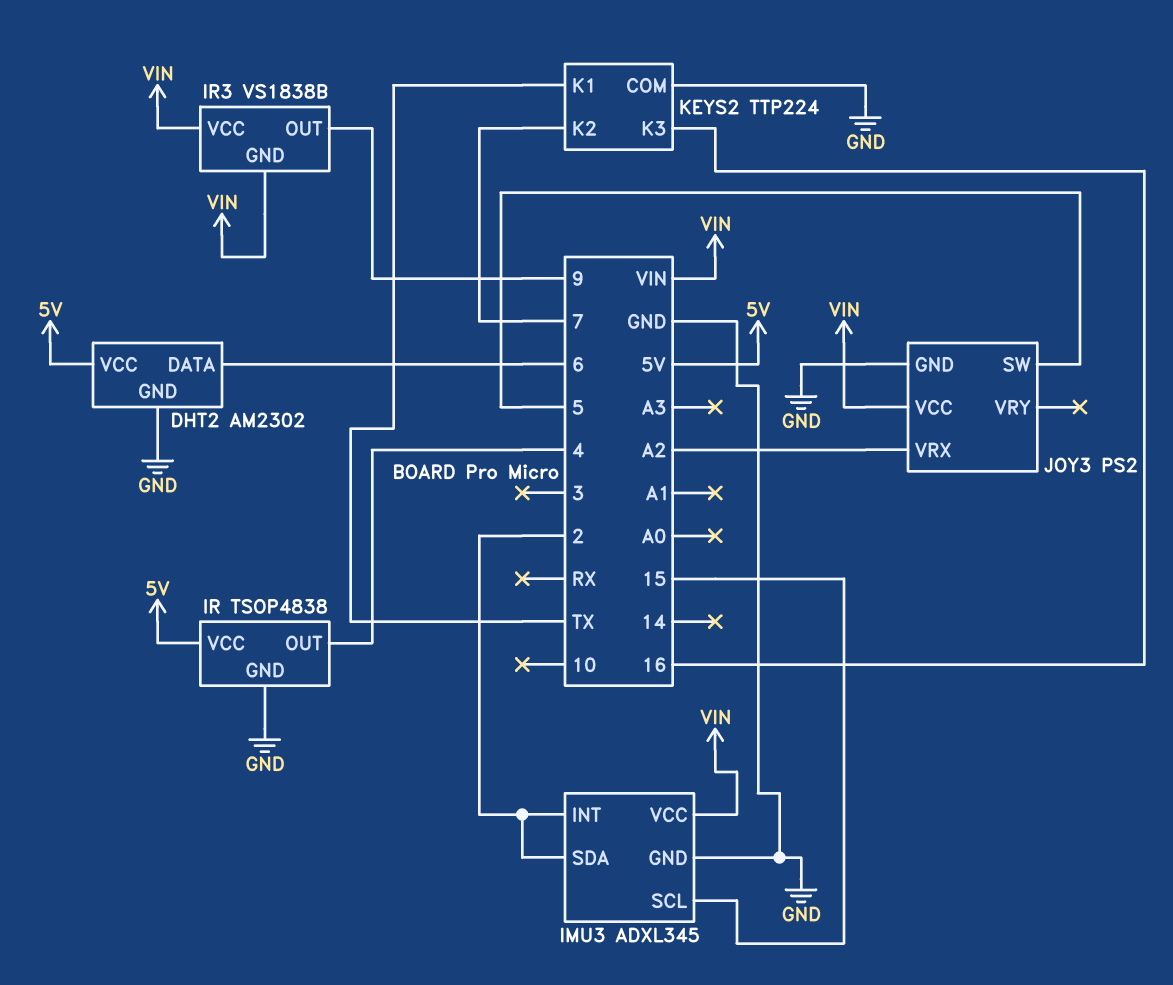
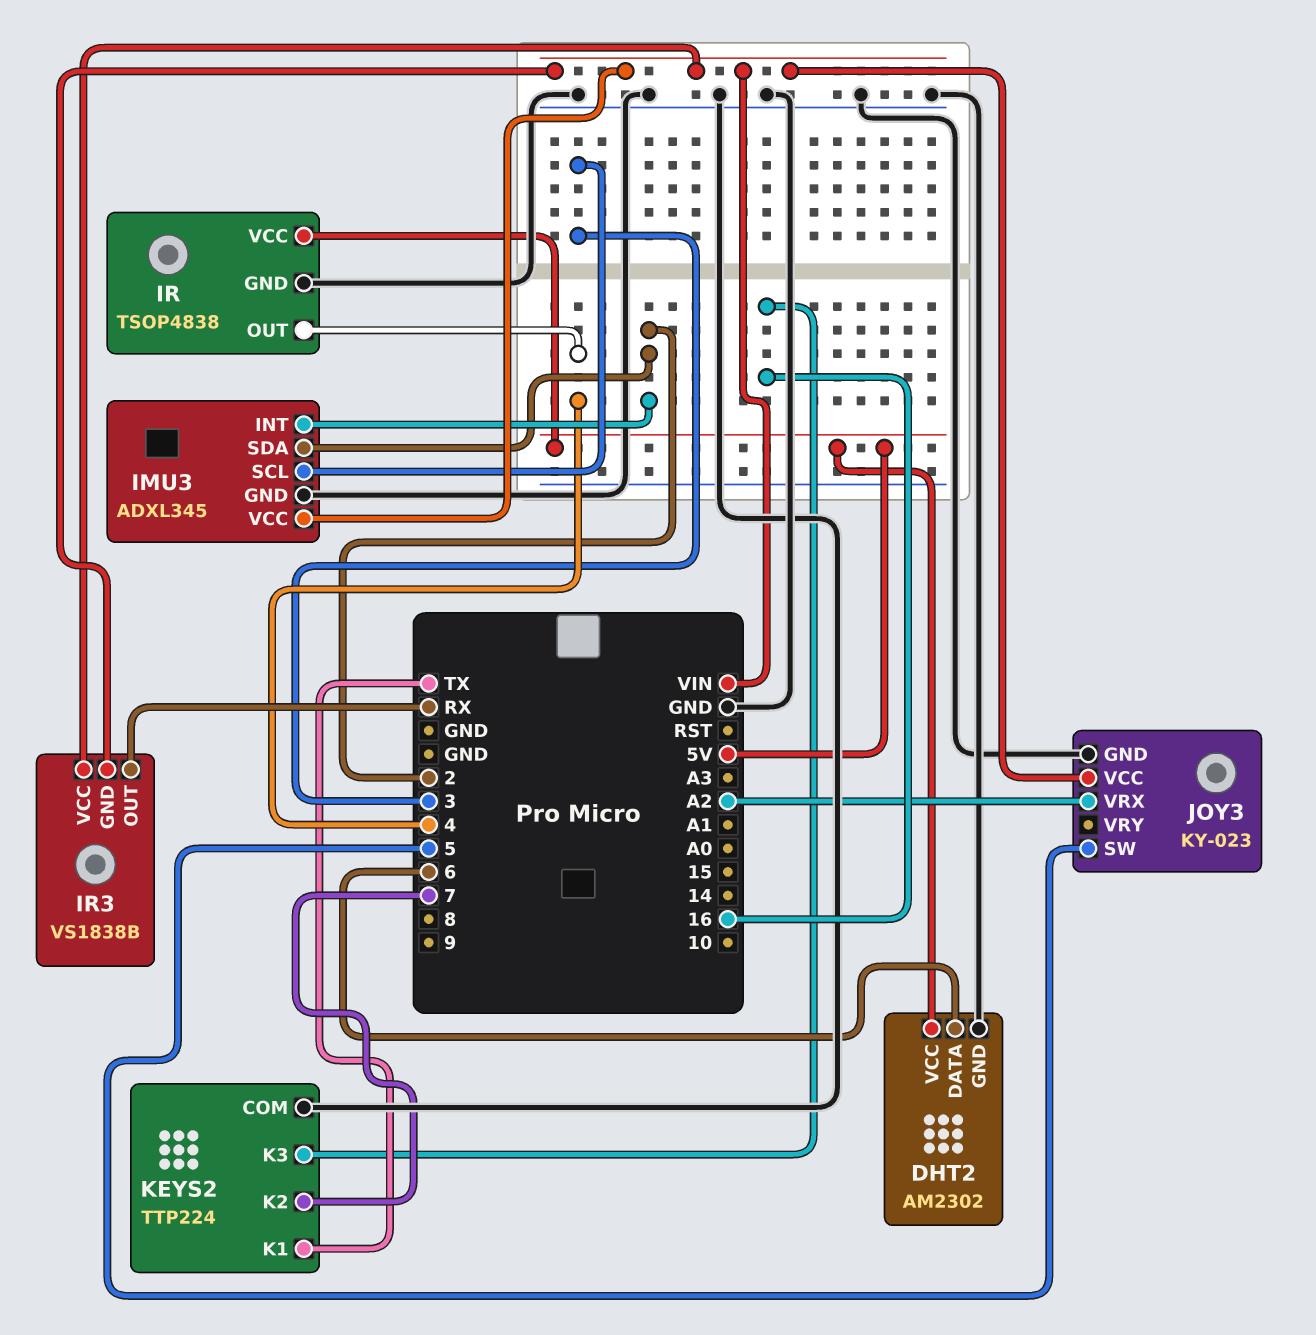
IMU3 pin SCL: 15 -> 3
IR3 pin OUT: 9 -> RX
JOY3: PS2 -> KY-023

